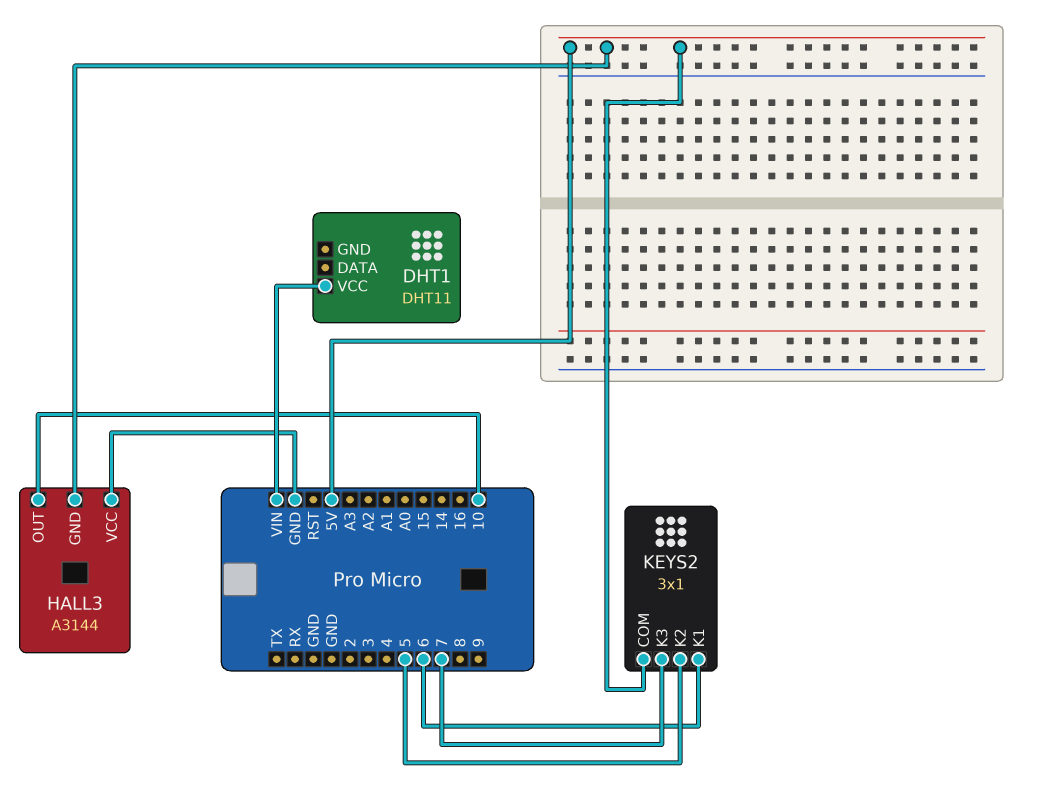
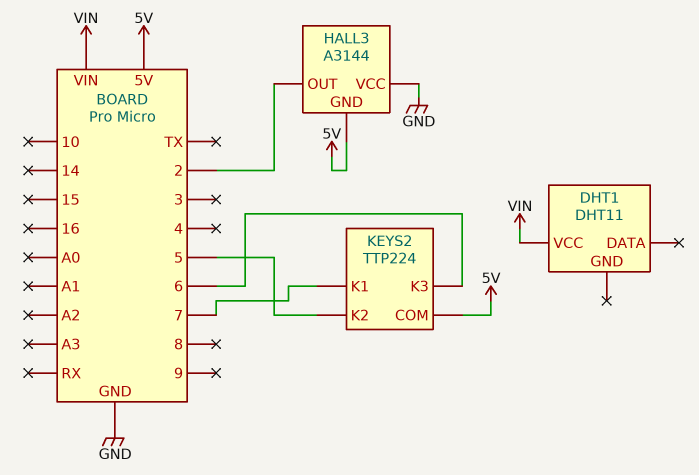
HALL3 pin OUT: 10 -> 2
KEYS2: 3x1 -> TTP224
KEYS2 pin K1: 6 -> 7
KEYS2 pin K3: 7 -> 6

